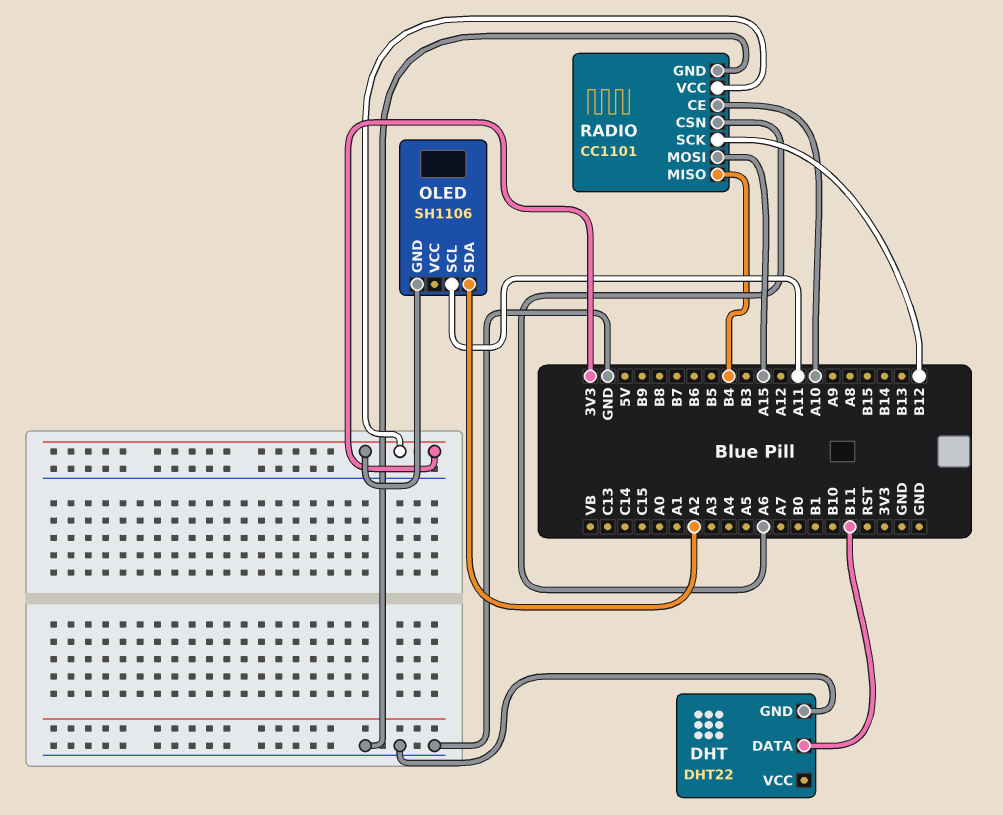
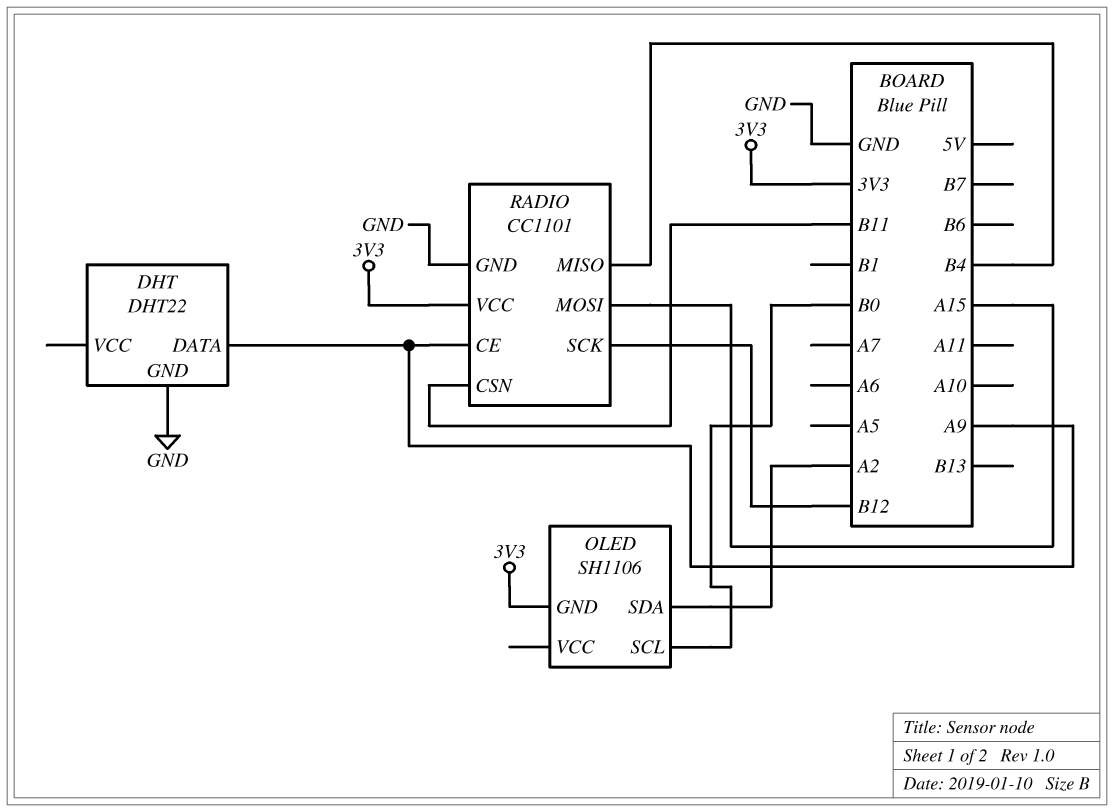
DHT pin DATA: B11 -> A9
OLED pin SCL: A11 -> B0
RADIO pin CE: A10 -> A9
RADIO pin CSN: A6 -> B11

